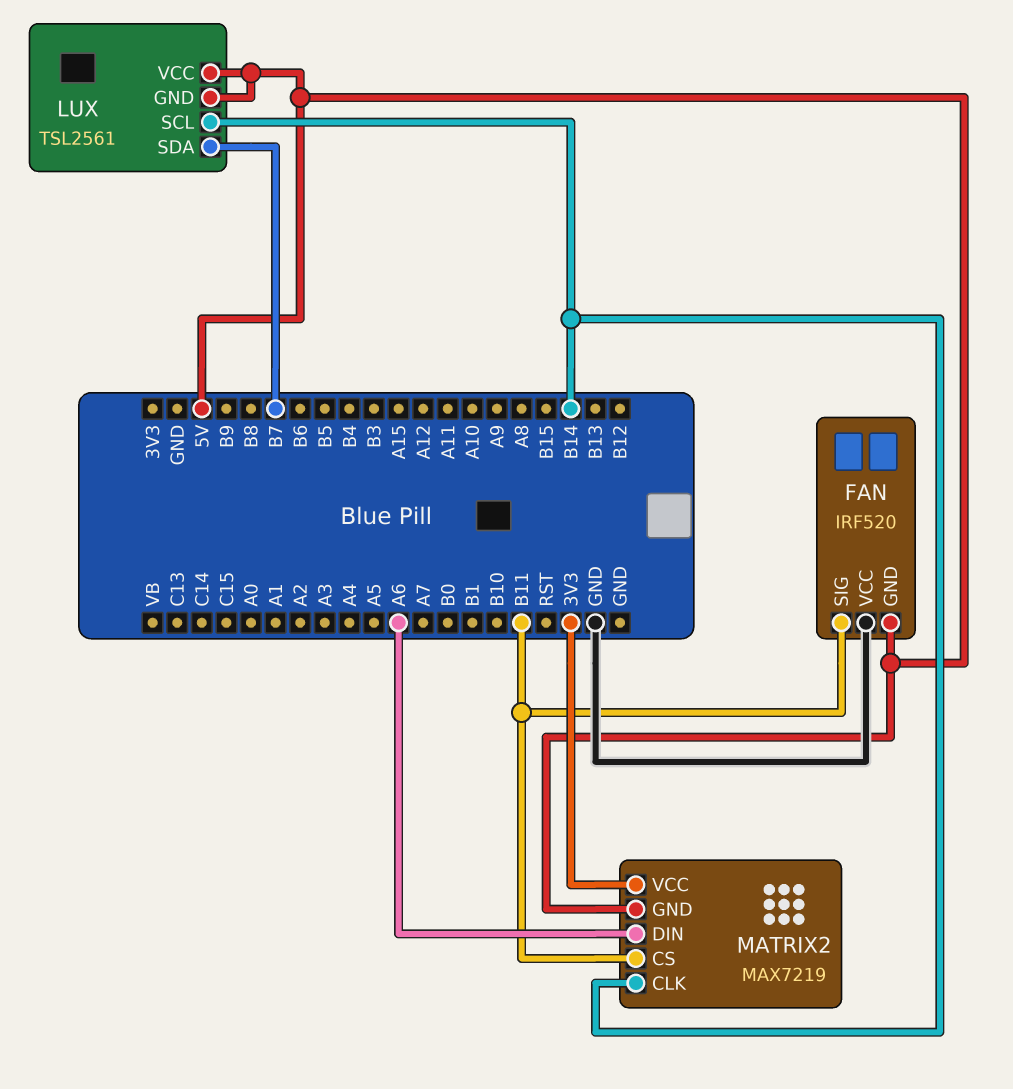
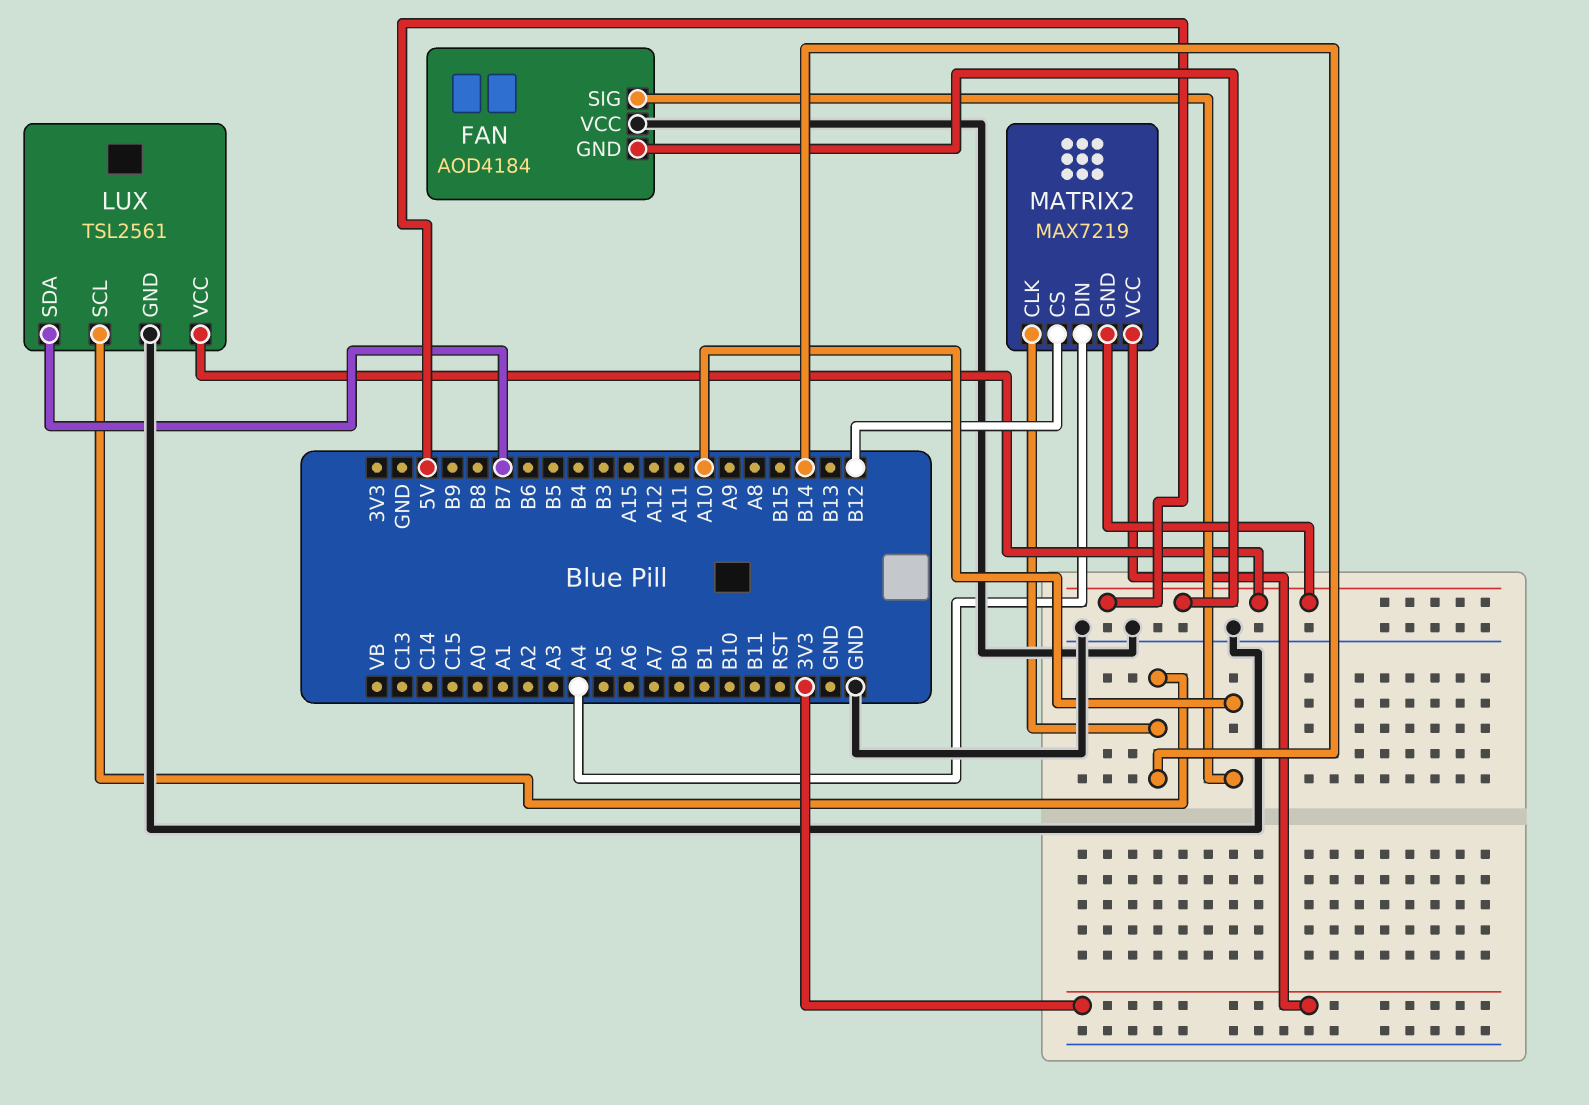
FAN: IRF520 -> AOD4184
FAN pin SIG: B11 -> A10
LUX pin GND: 5V -> GND
MATRIX2 pin CS: B11 -> B12
MATRIX2 pin DIN: A6 -> A4

